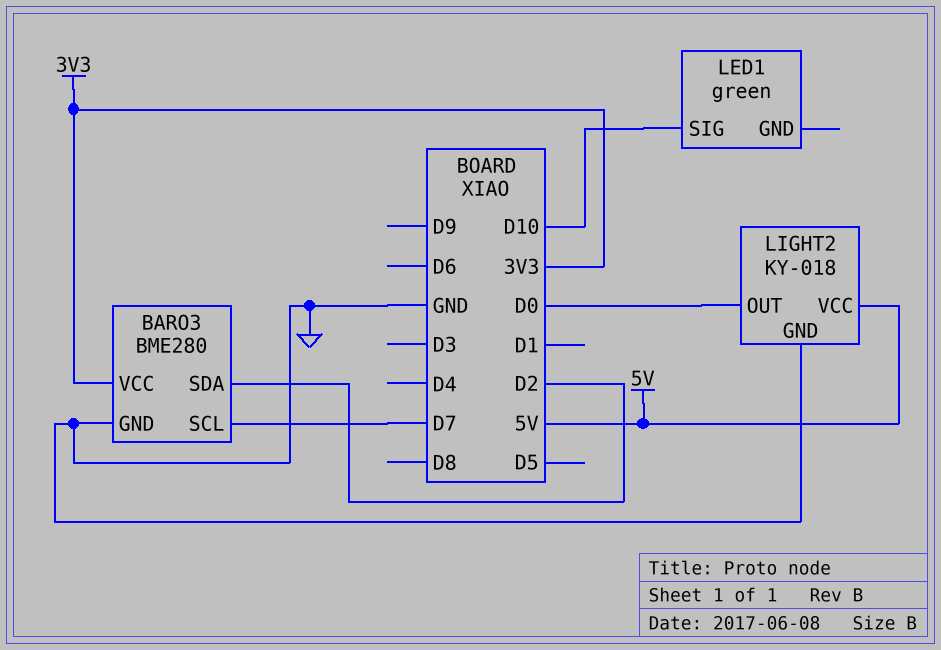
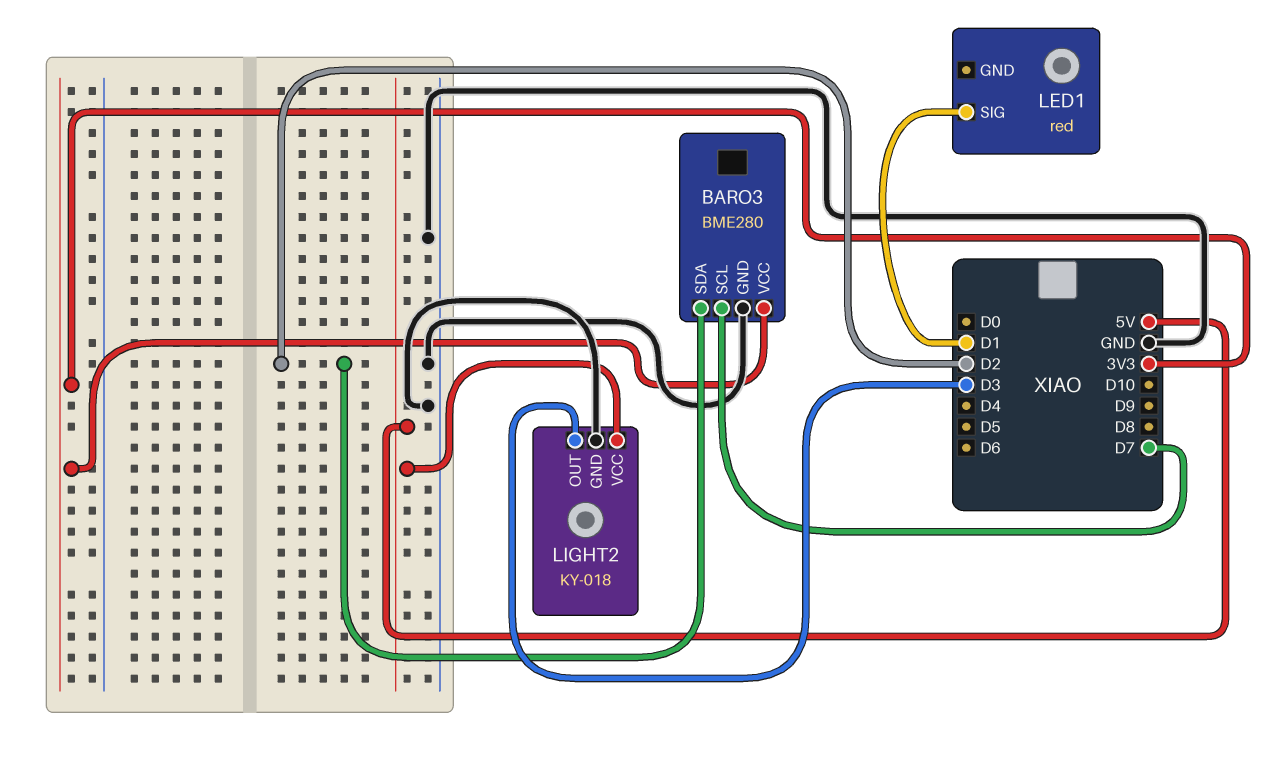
LED1: green -> red
LED1 pin SIG: D10 -> D1
LIGHT2 pin OUT: D0 -> D3

